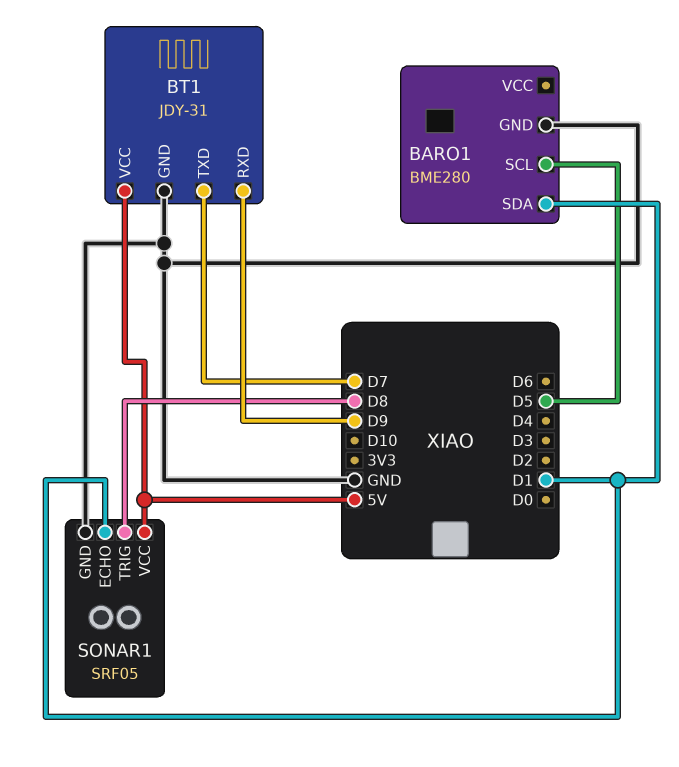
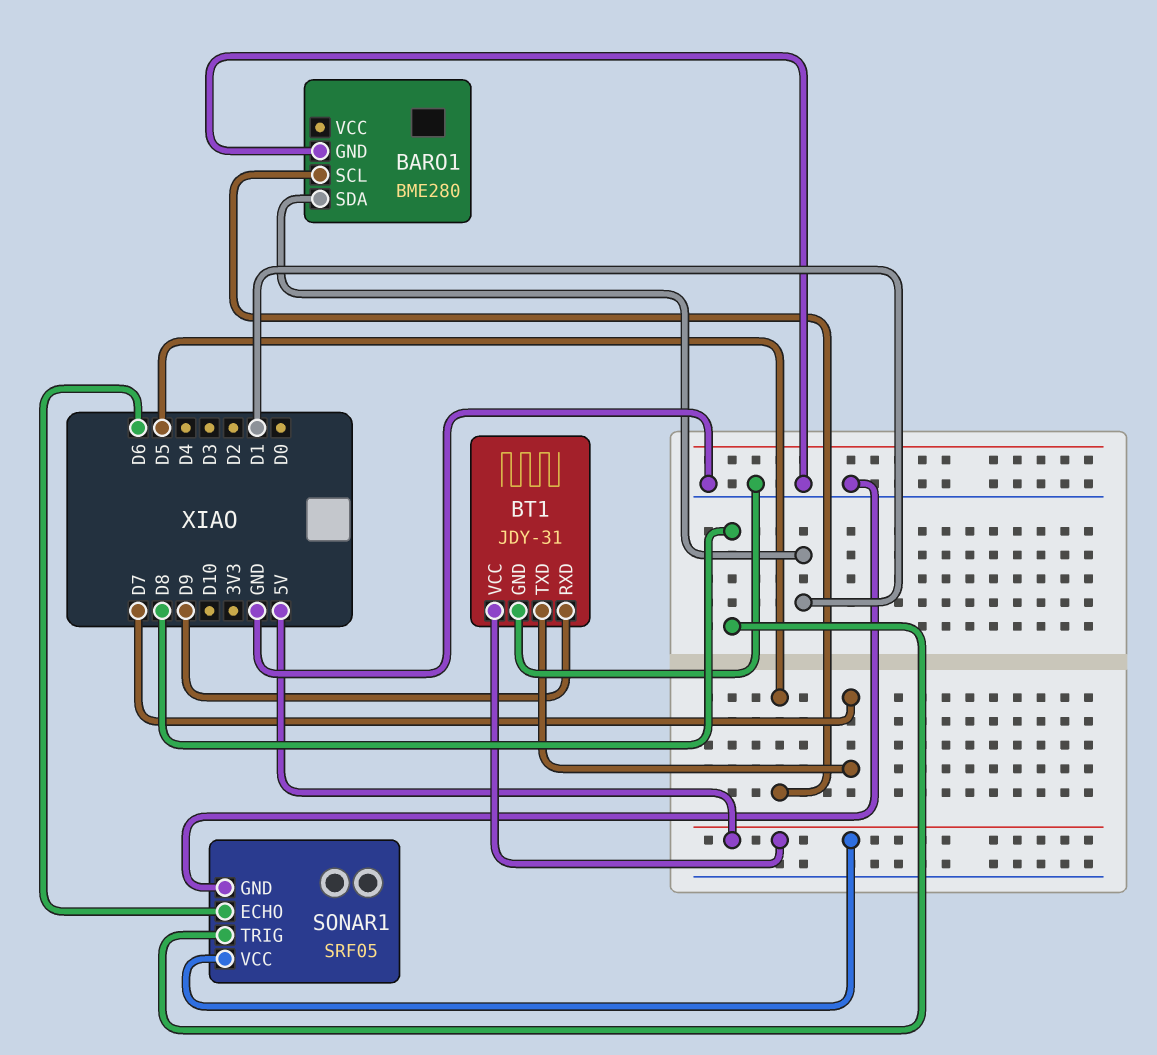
SONAR1 pin ECHO: D1 -> D6

